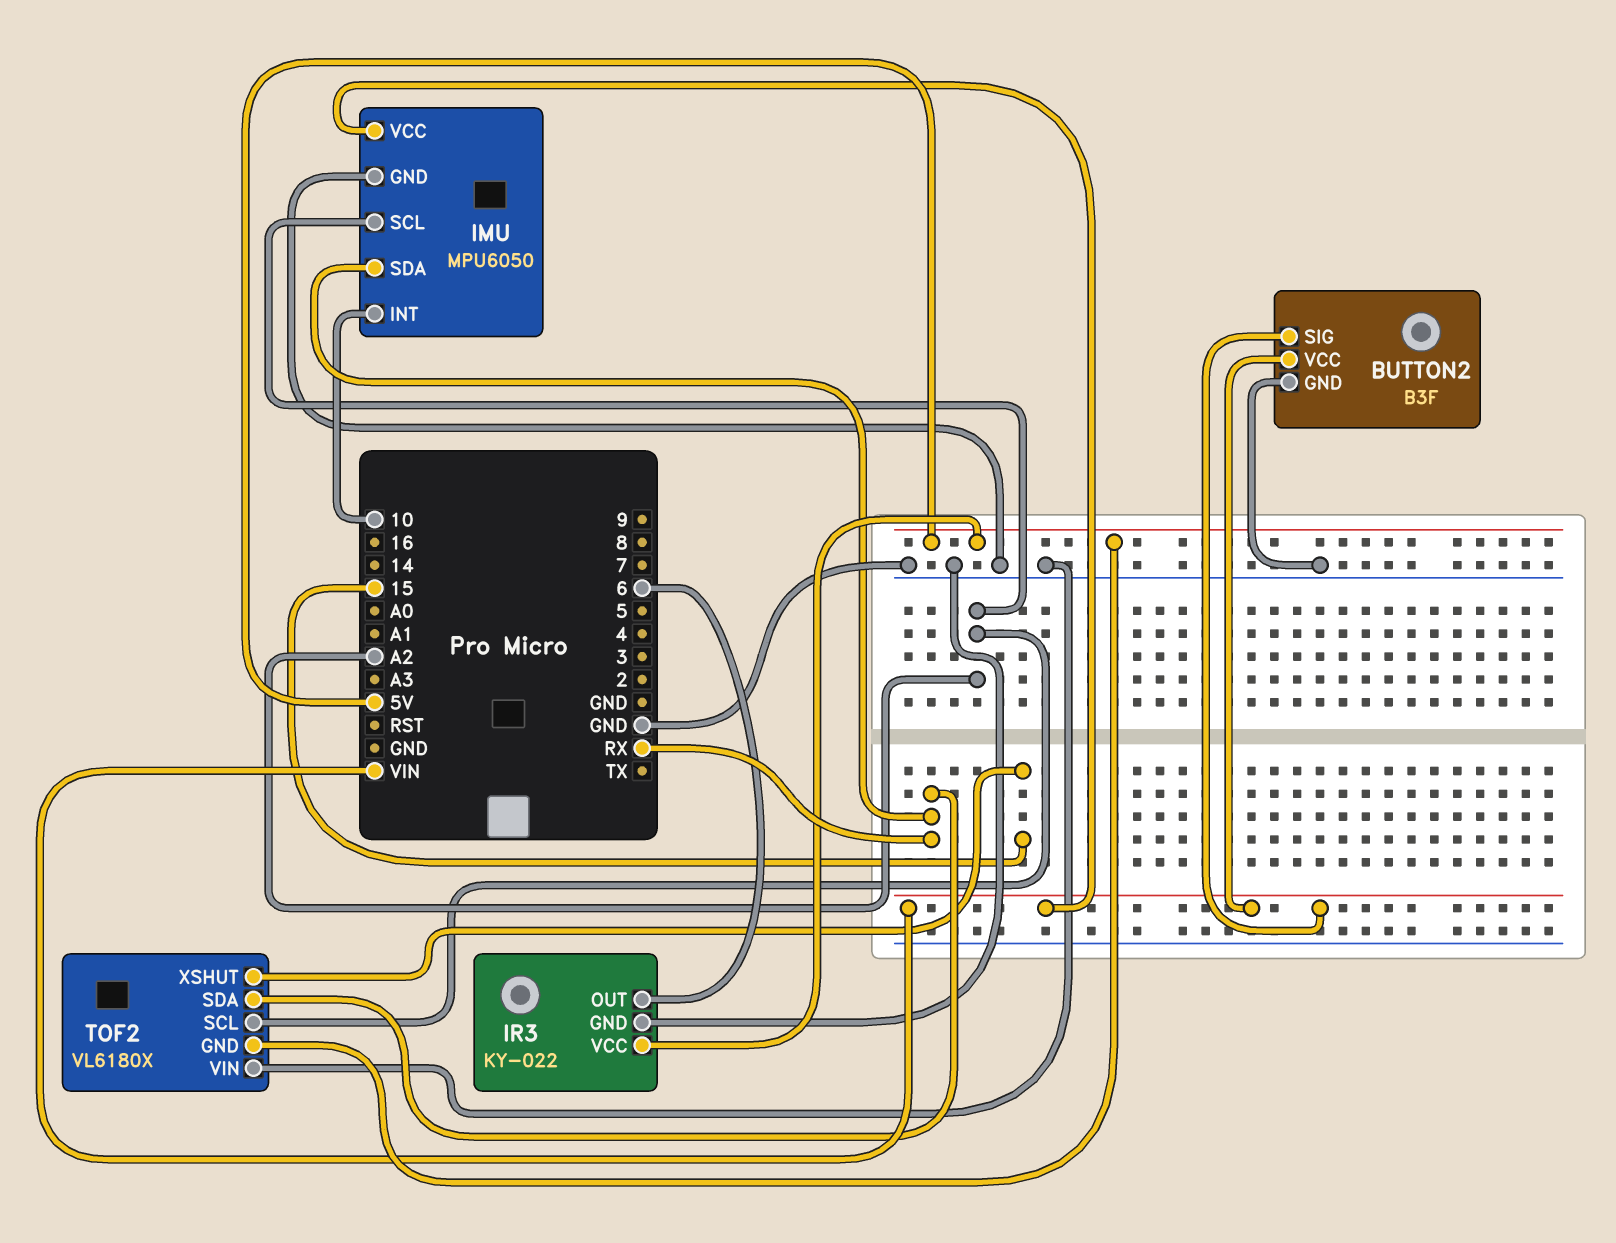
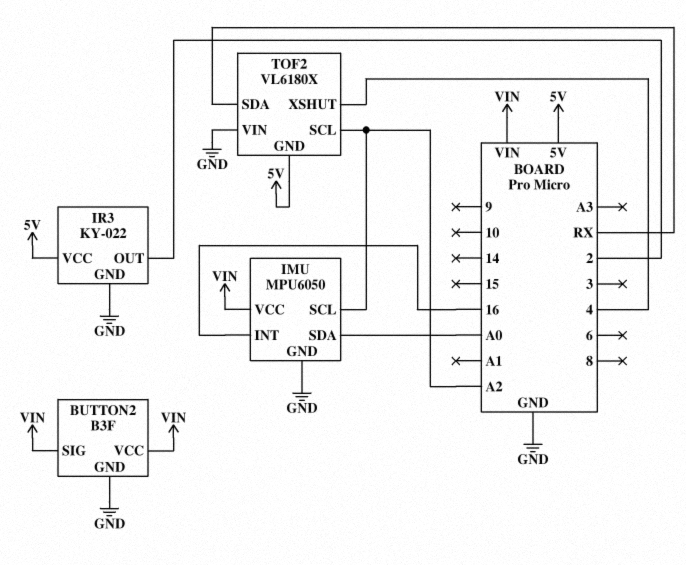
IMU pin INT: 10 -> 16
IMU pin SDA: RX -> A0
IR3 pin OUT: 6 -> 2
TOF2 pin XSHUT: 15 -> 4

